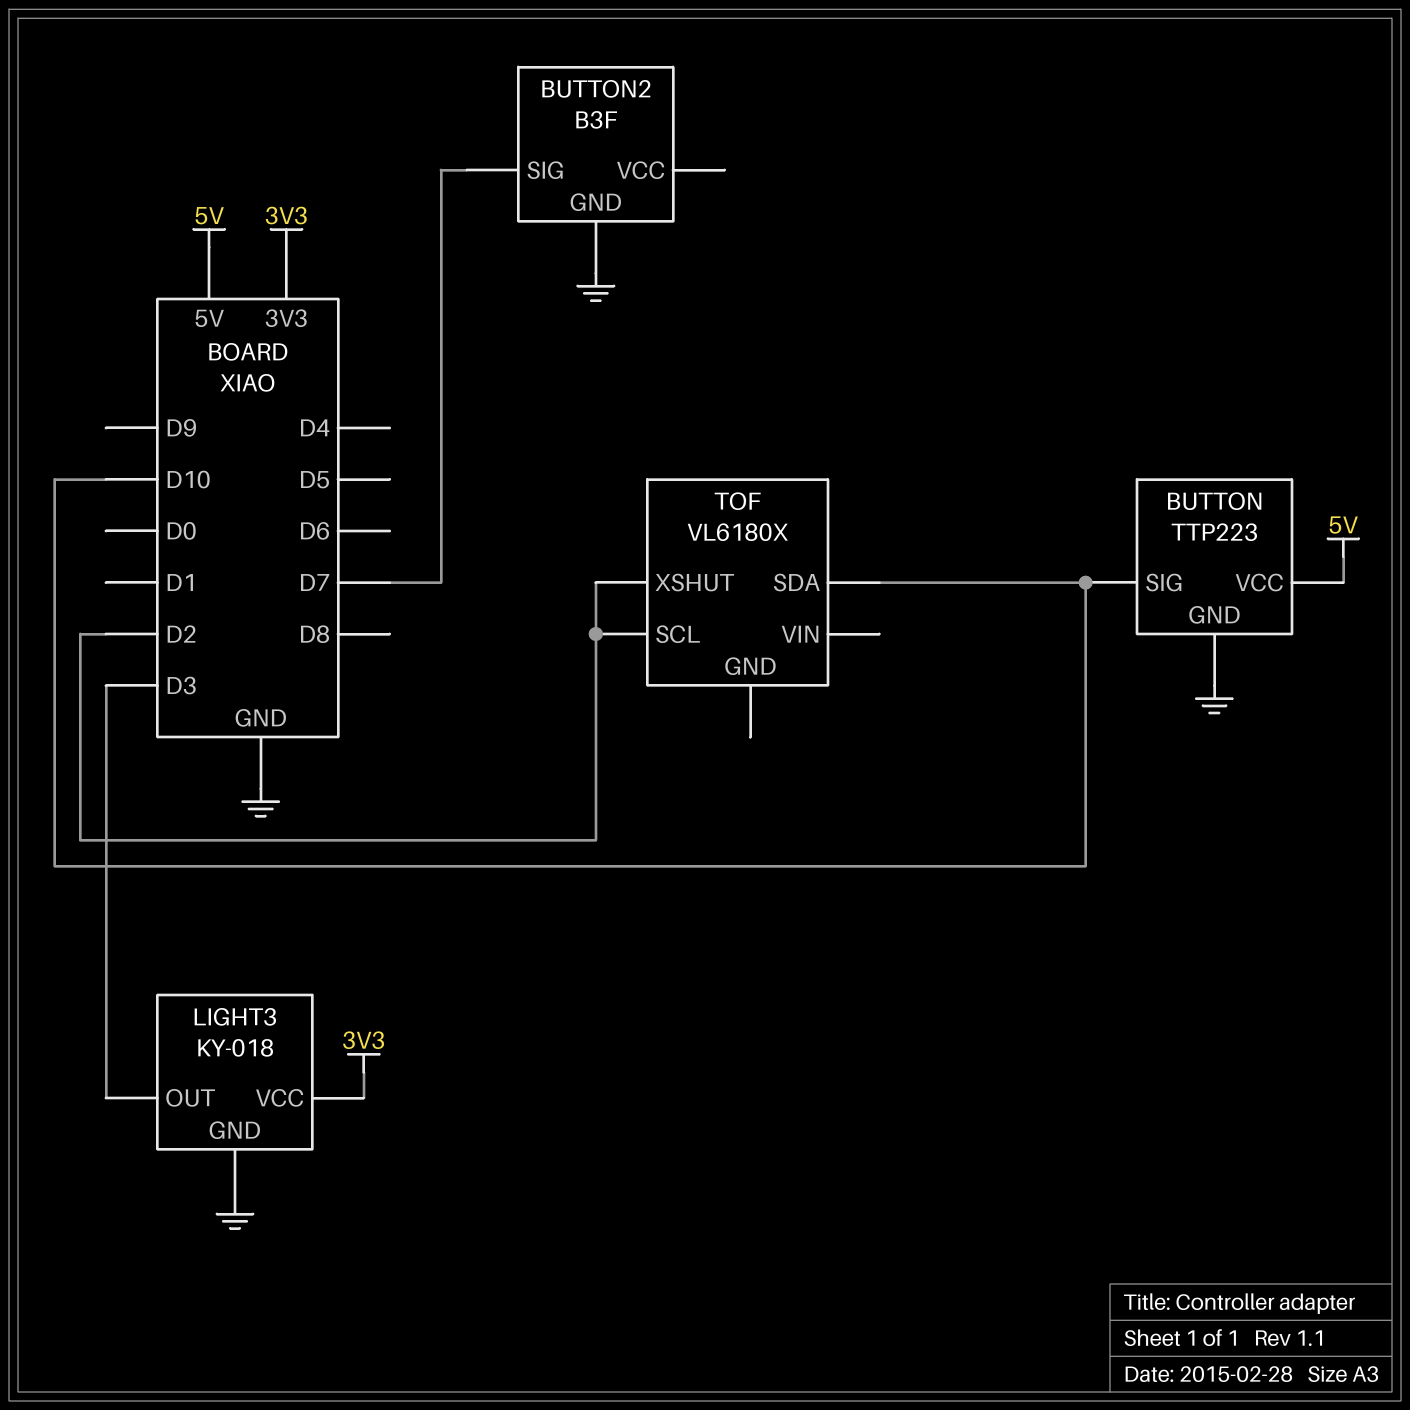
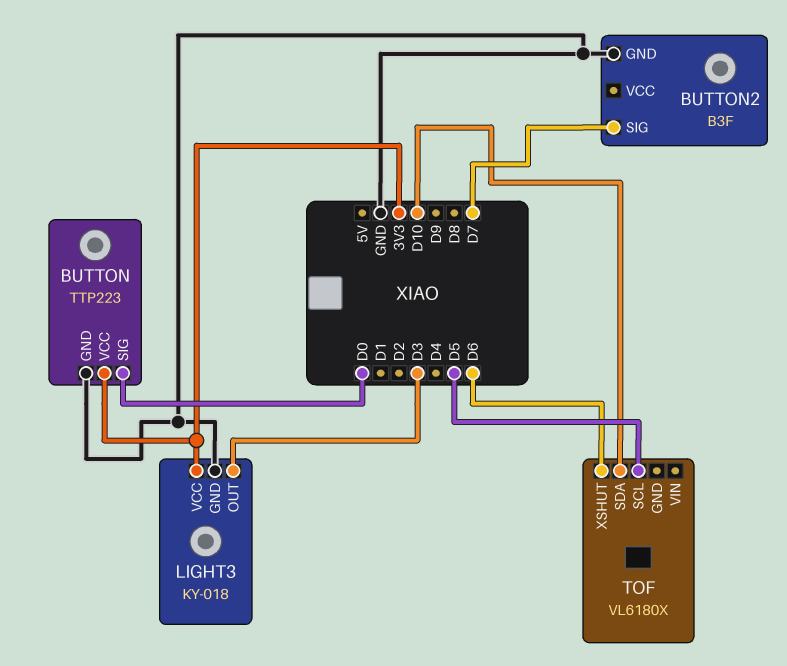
BUTTON pin SIG: D10 -> D0
BUTTON pin VCC: 5V -> 3V3
TOF pin SCL: D2 -> D5
TOF pin XSHUT: D2 -> D6

